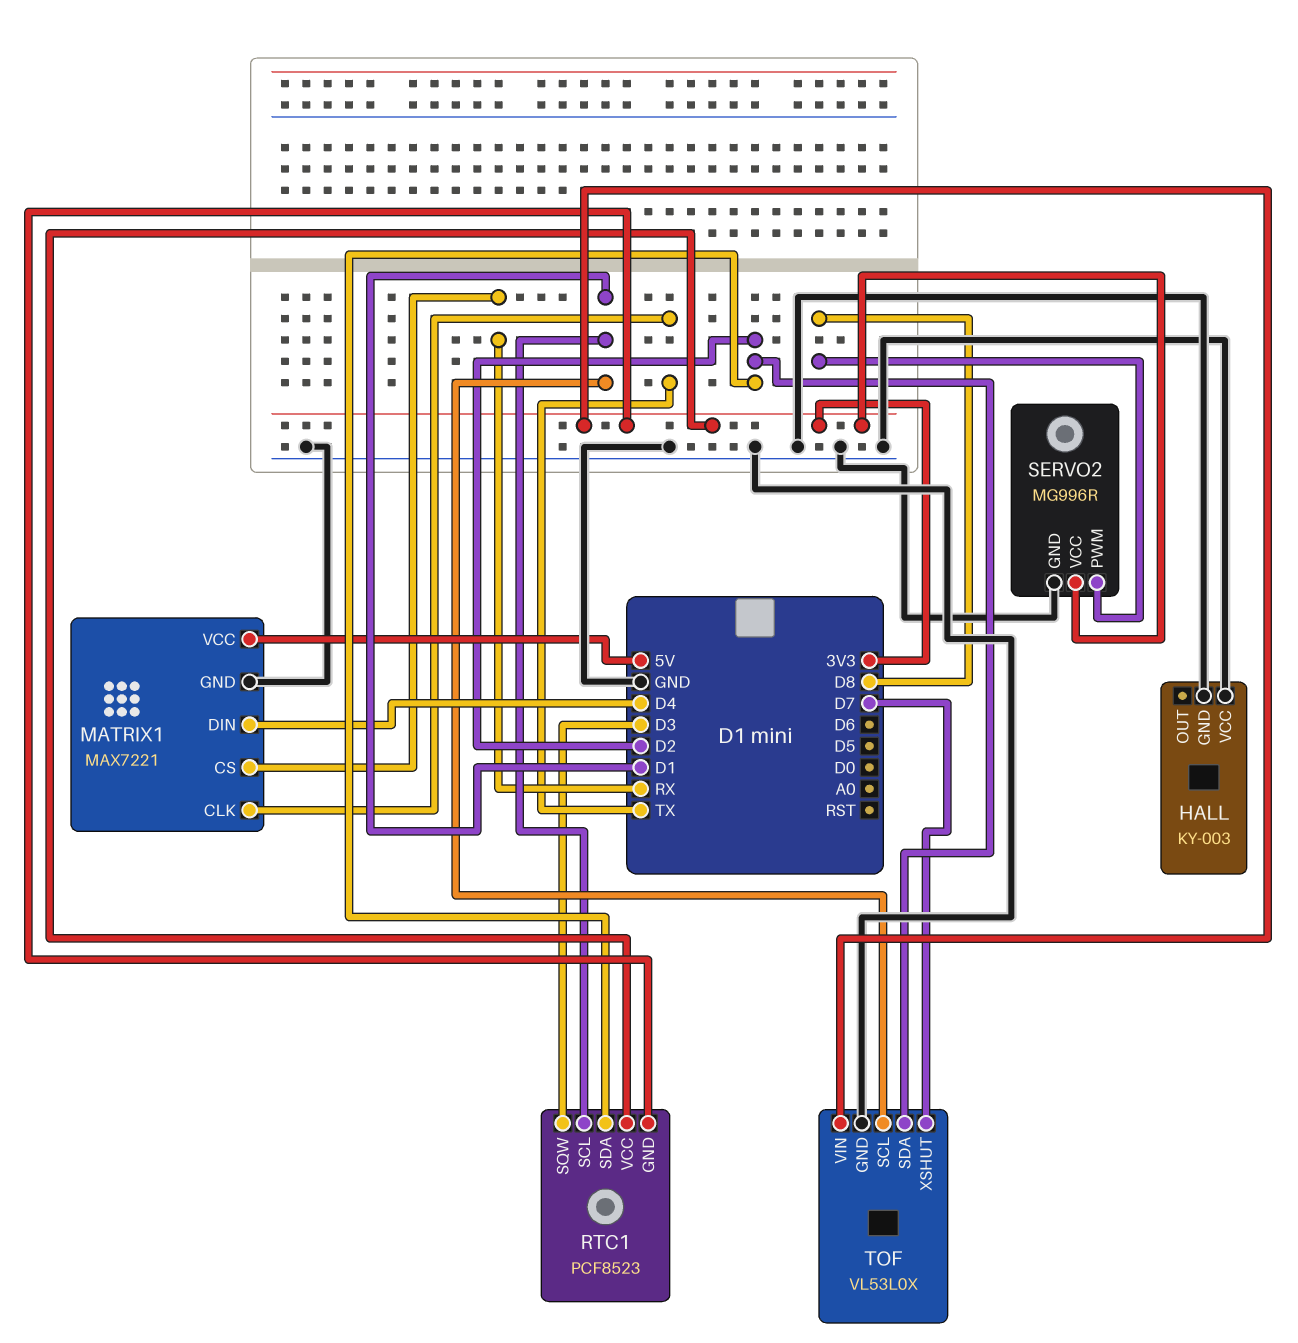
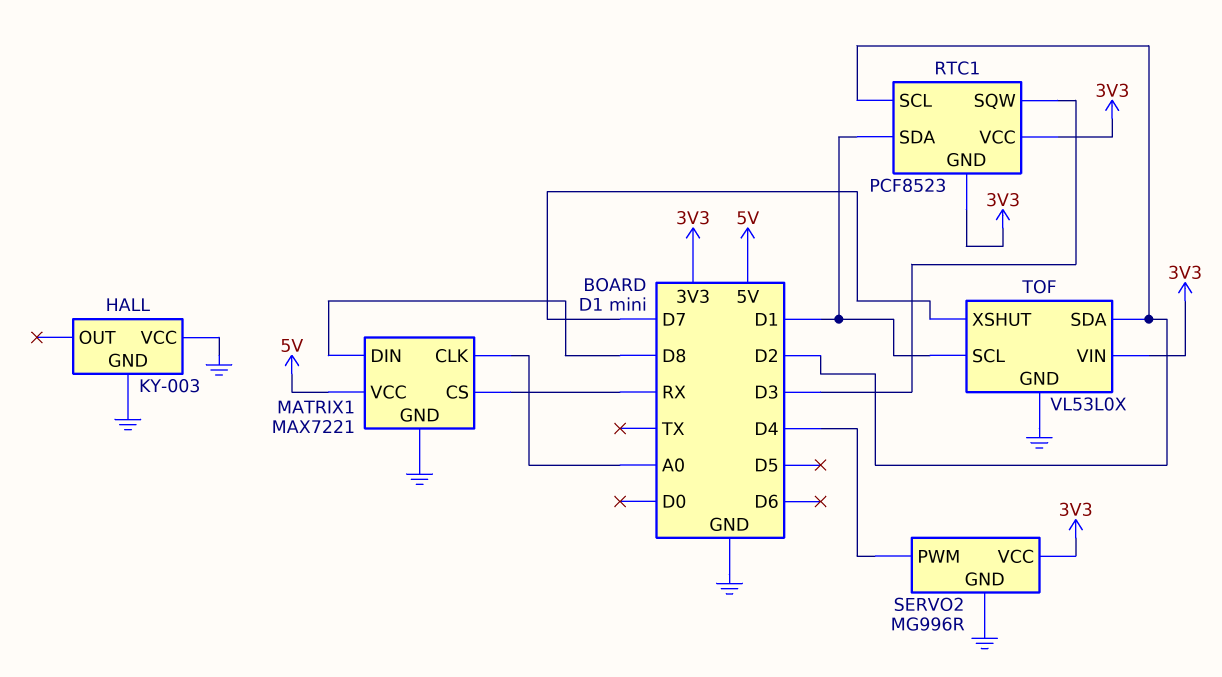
MATRIX1 pin CLK: TX -> A0
MATRIX1 pin DIN: D4 -> D8
RTC1 pin SCL: D1 -> D2
RTC1 pin SDA: D2 -> D1
SERVO2 pin PWM: D8 -> D4

